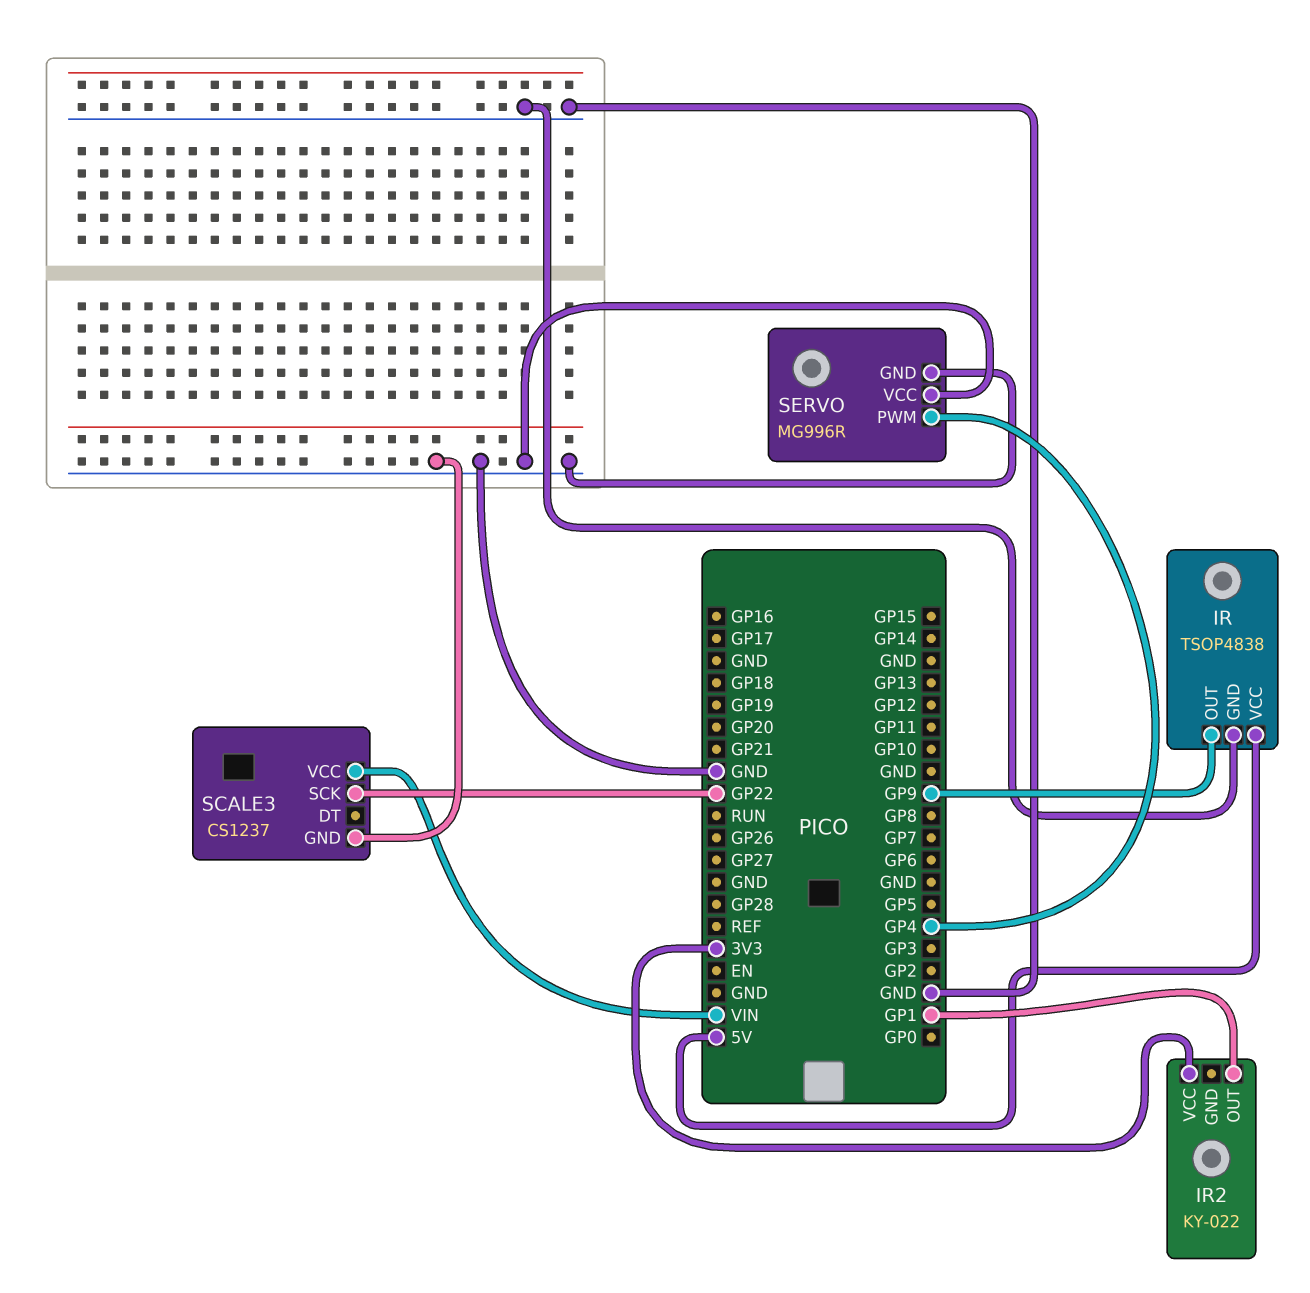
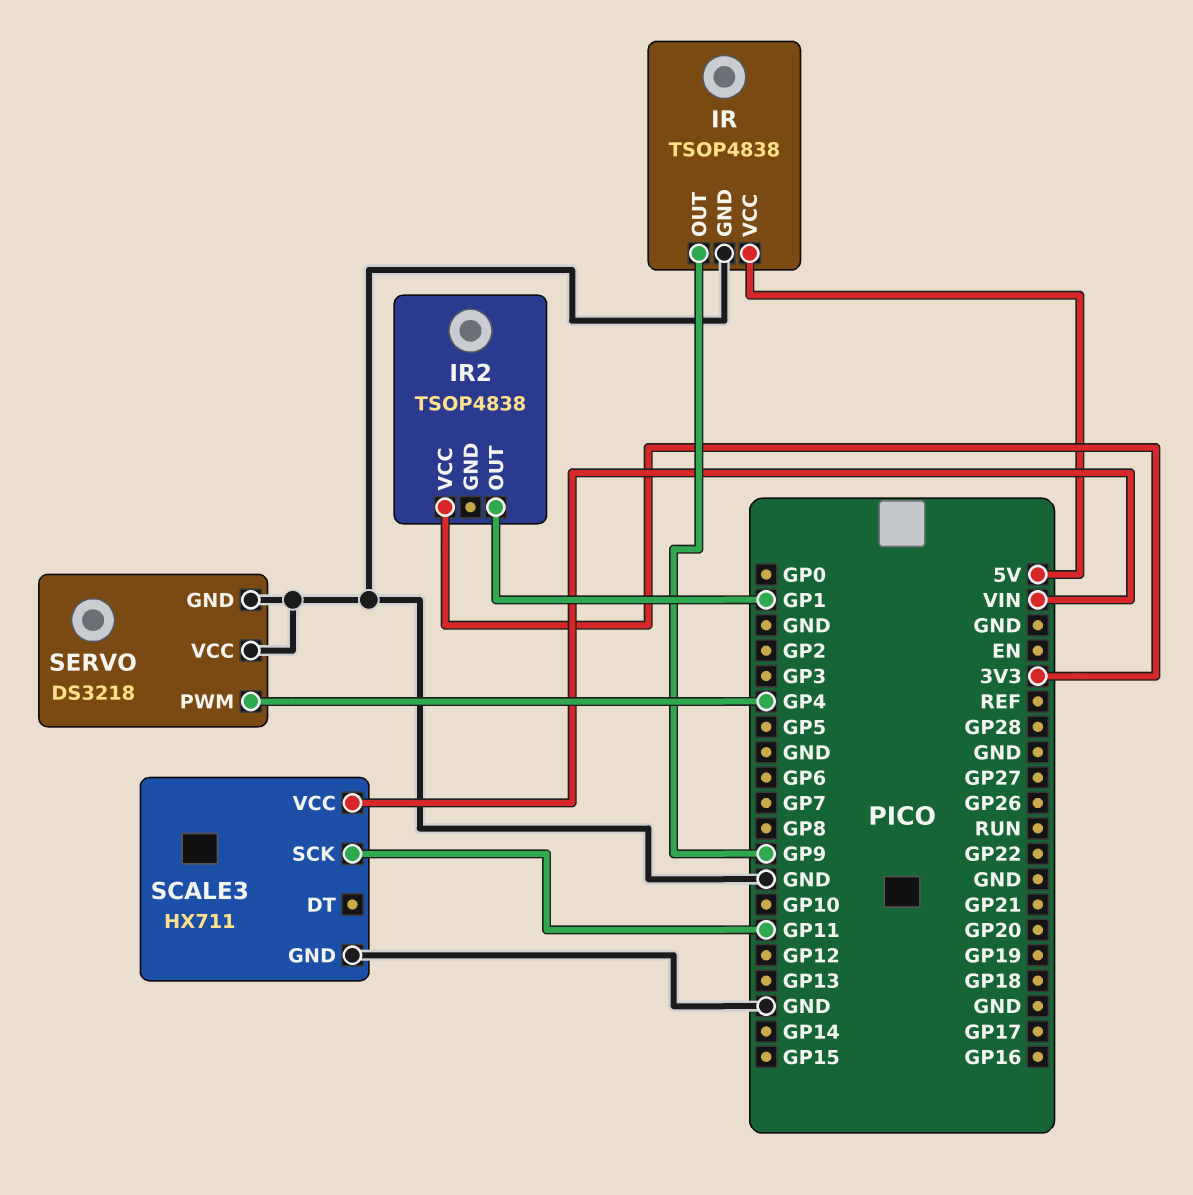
IR2: KY-022 -> TSOP4838
SCALE3: CS1237 -> HX711
SCALE3 pin SCK: GP22 -> GP11
SERVO: MG996R -> DS3218

